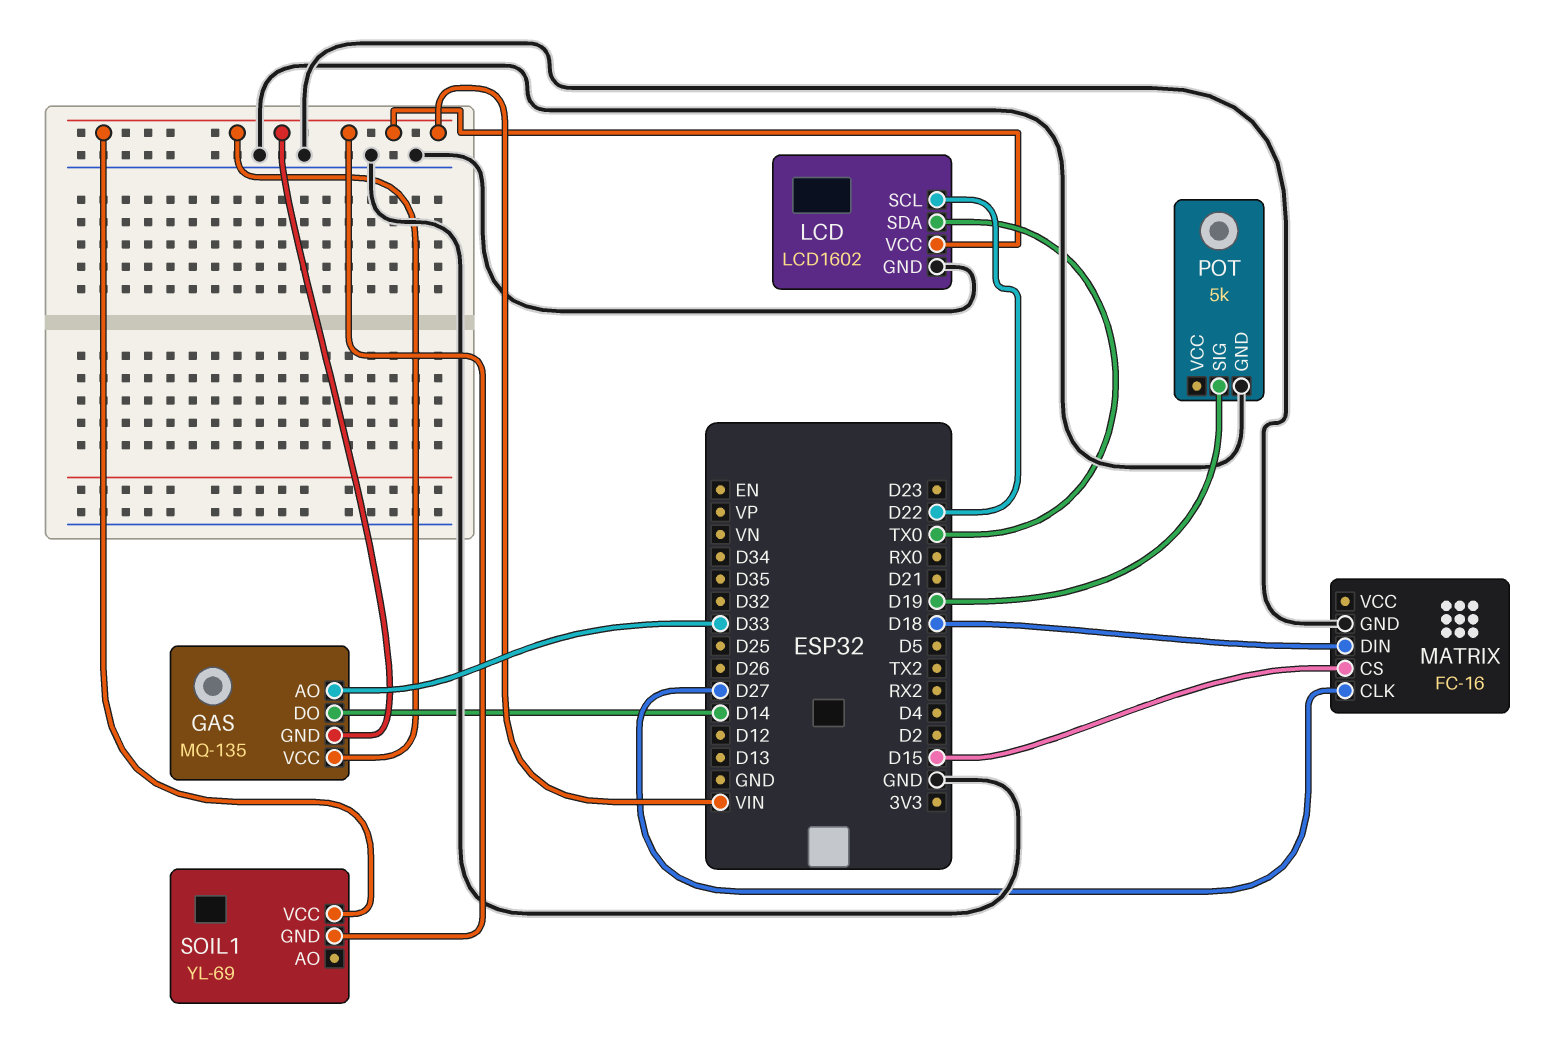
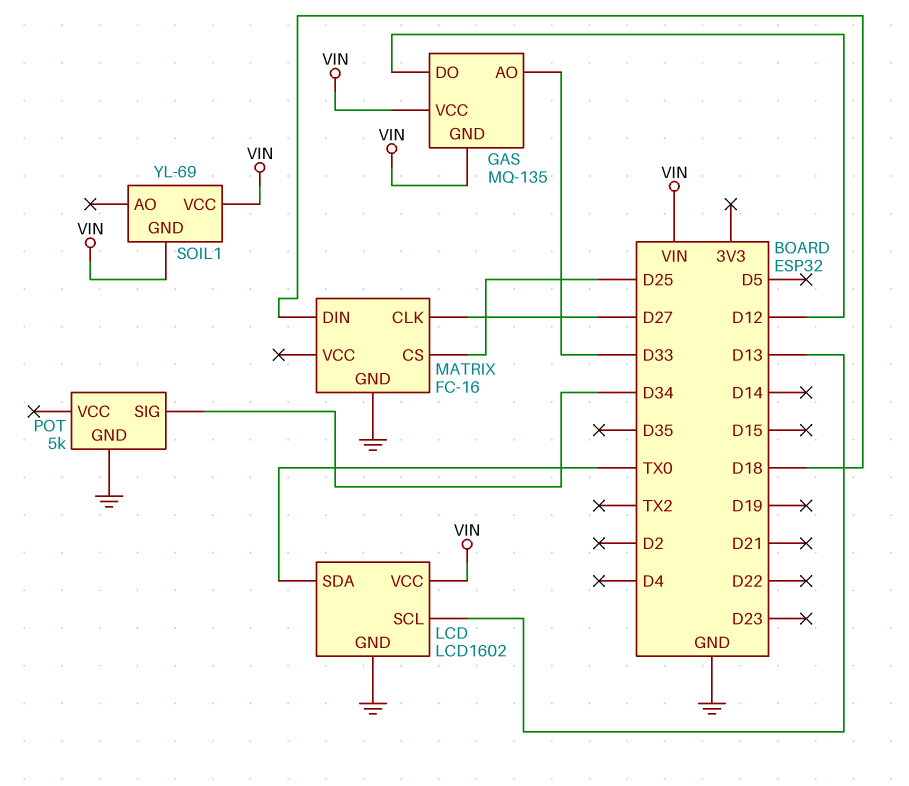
GAS pin DO: D14 -> D12
LCD pin SCL: D22 -> D13
MATRIX pin CS: D15 -> D25
POT pin SIG: D19 -> D34

